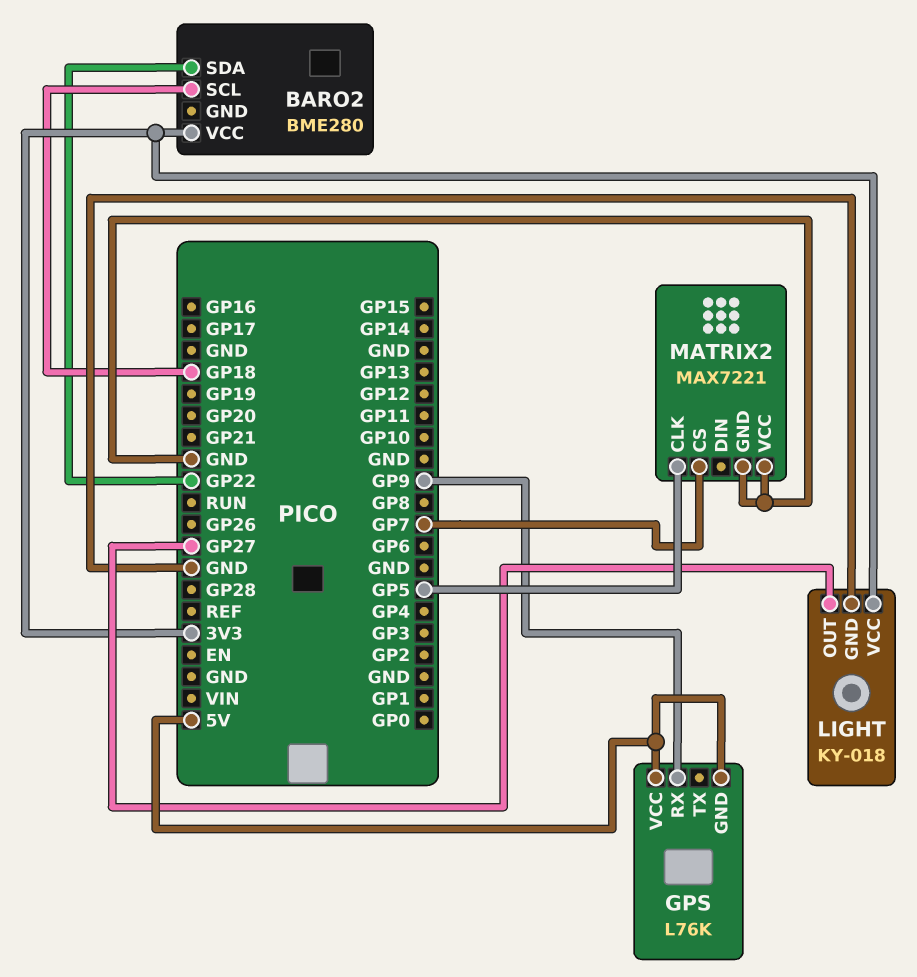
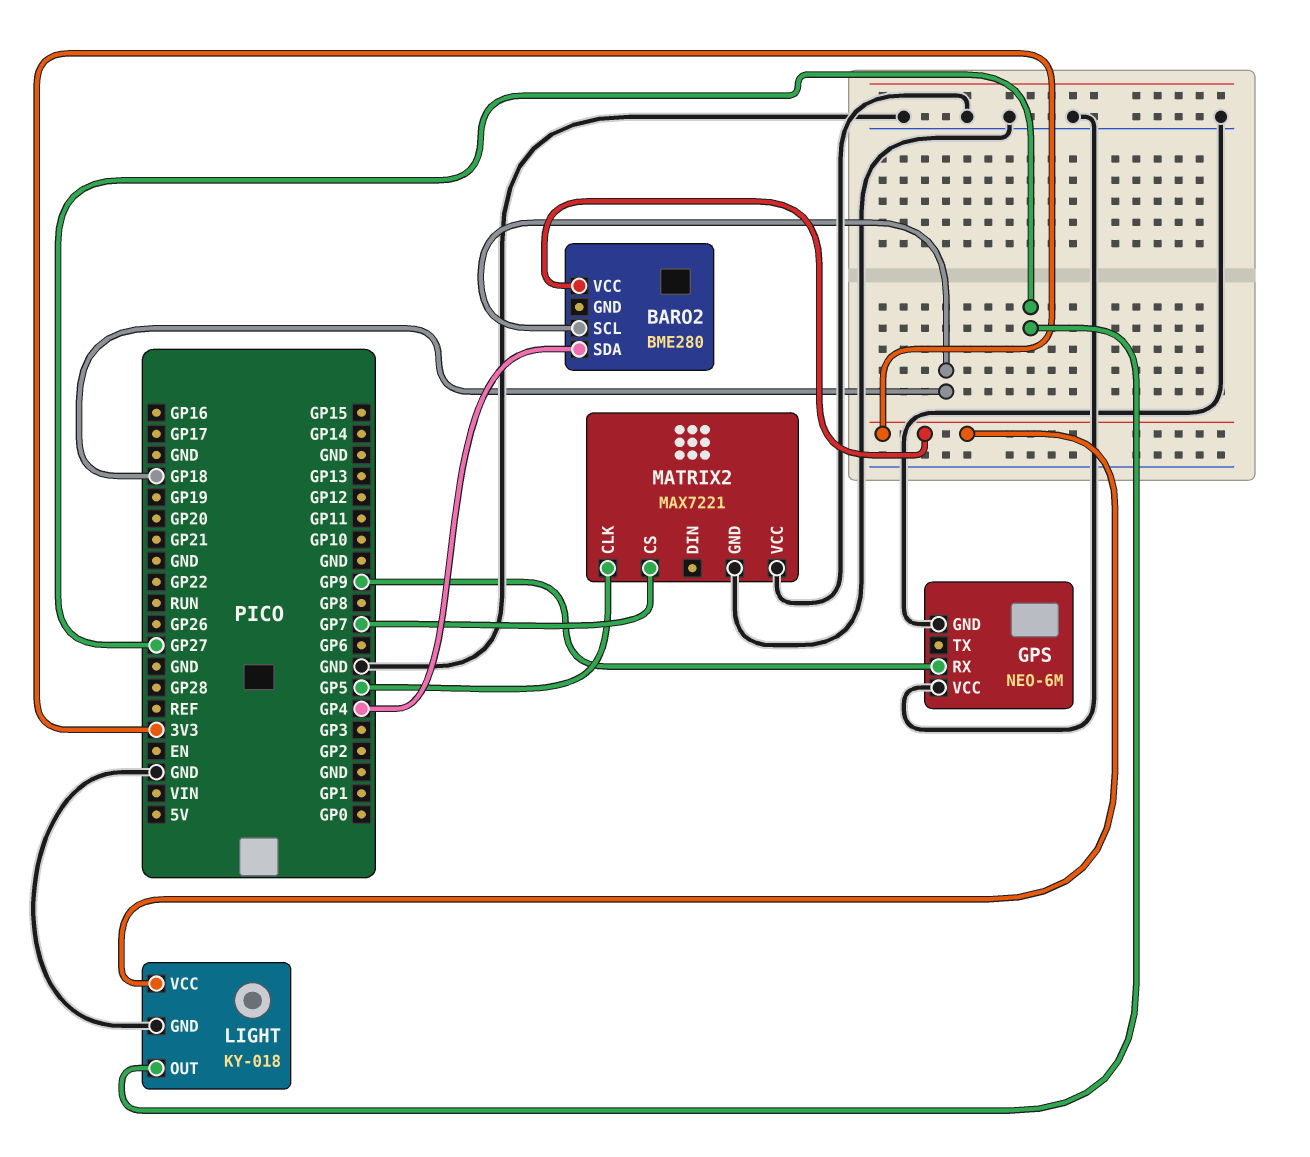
BARO2 pin SDA: GP22 -> GP4
GPS: L76K -> NEO-6M
GPS pin GND: 5V -> GND
GPS pin VCC: 5V -> GND

